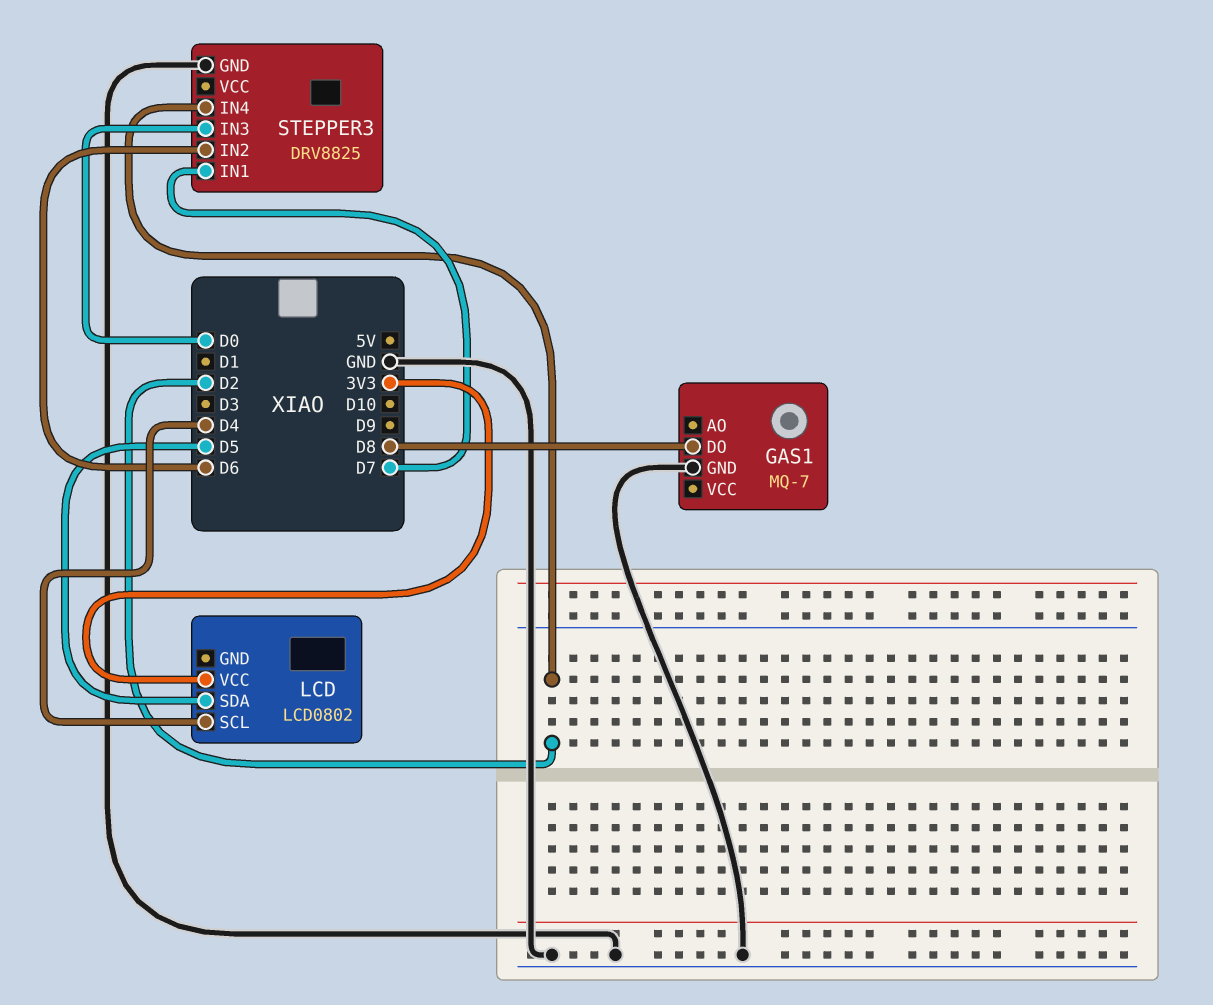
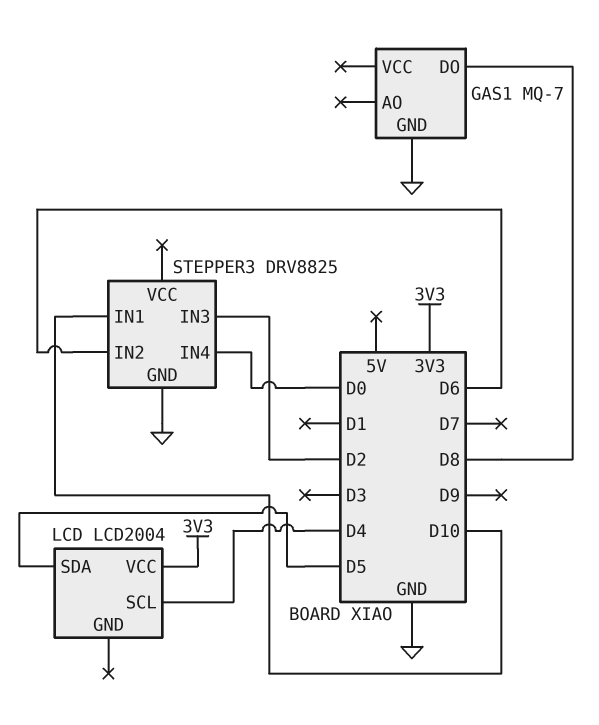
LCD: LCD0802 -> LCD2004
STEPPER3 pin IN1: D7 -> D10
STEPPER3 pin IN3: D0 -> D2
STEPPER3 pin IN4: D2 -> D0

